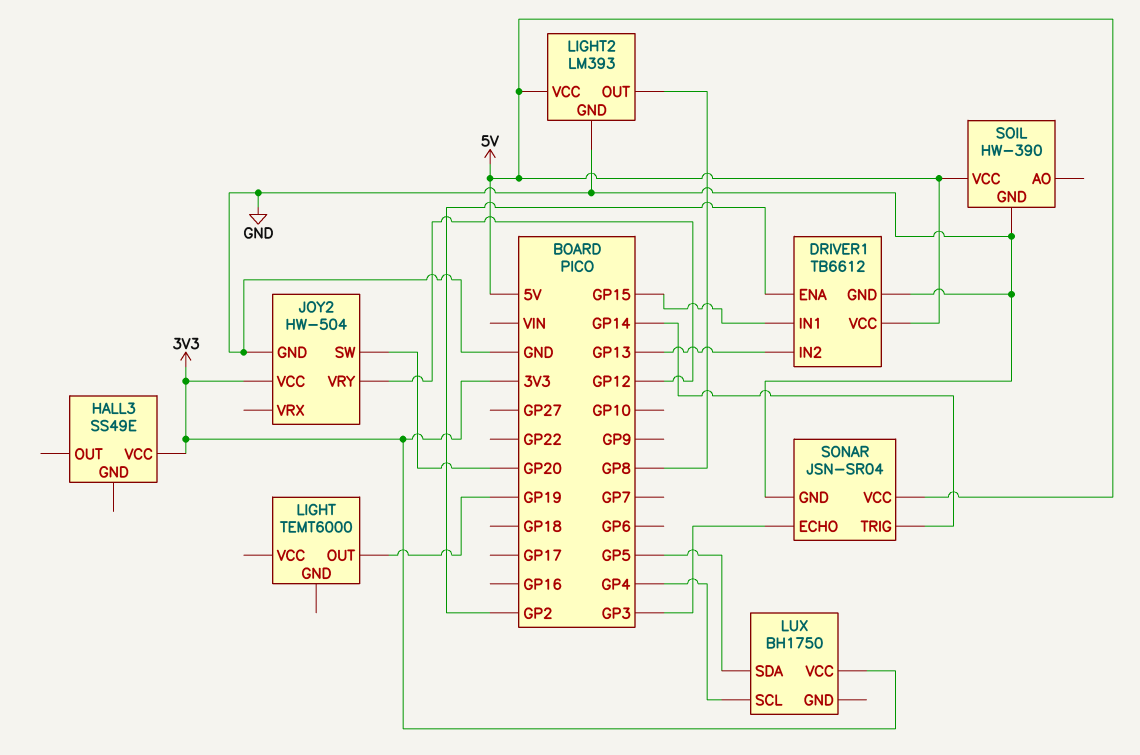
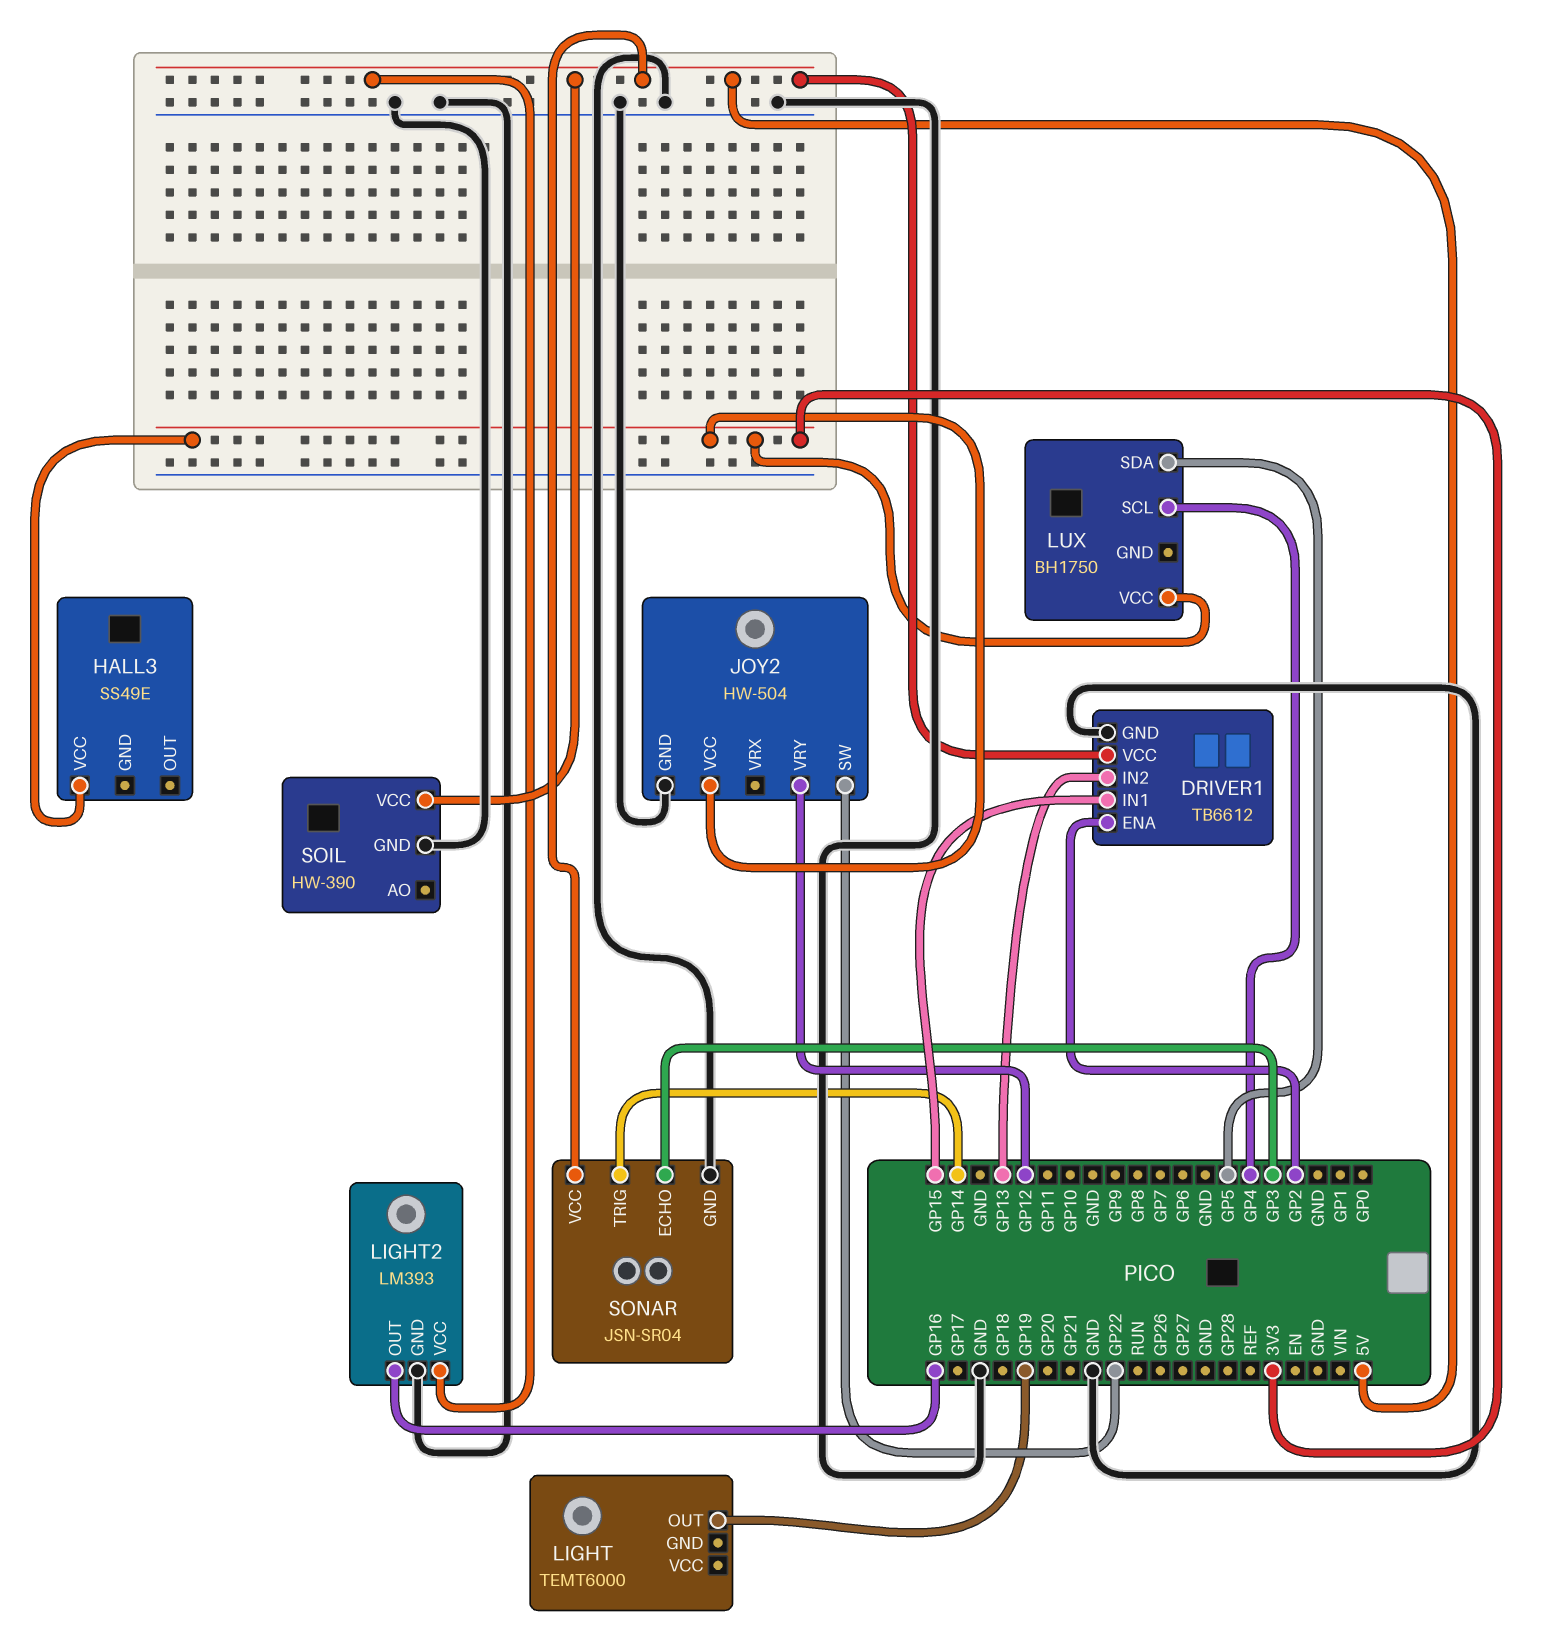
JOY2 pin SW: GP20 -> GP22
LIGHT2 pin OUT: GP8 -> GP16

